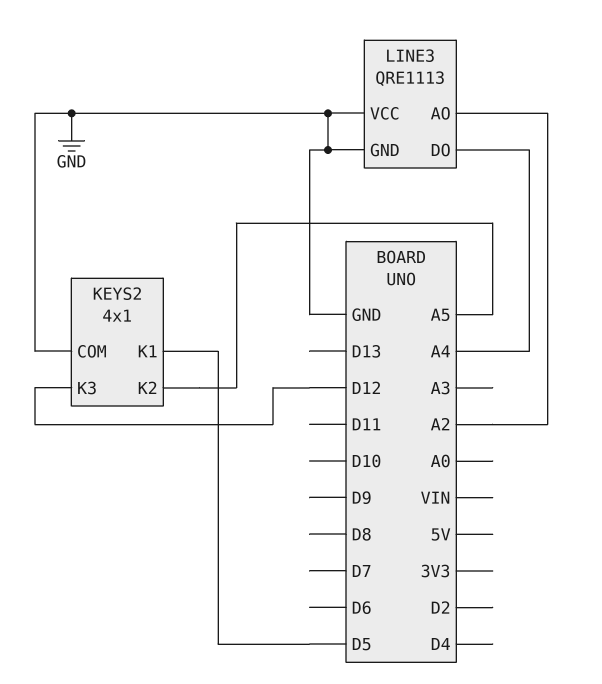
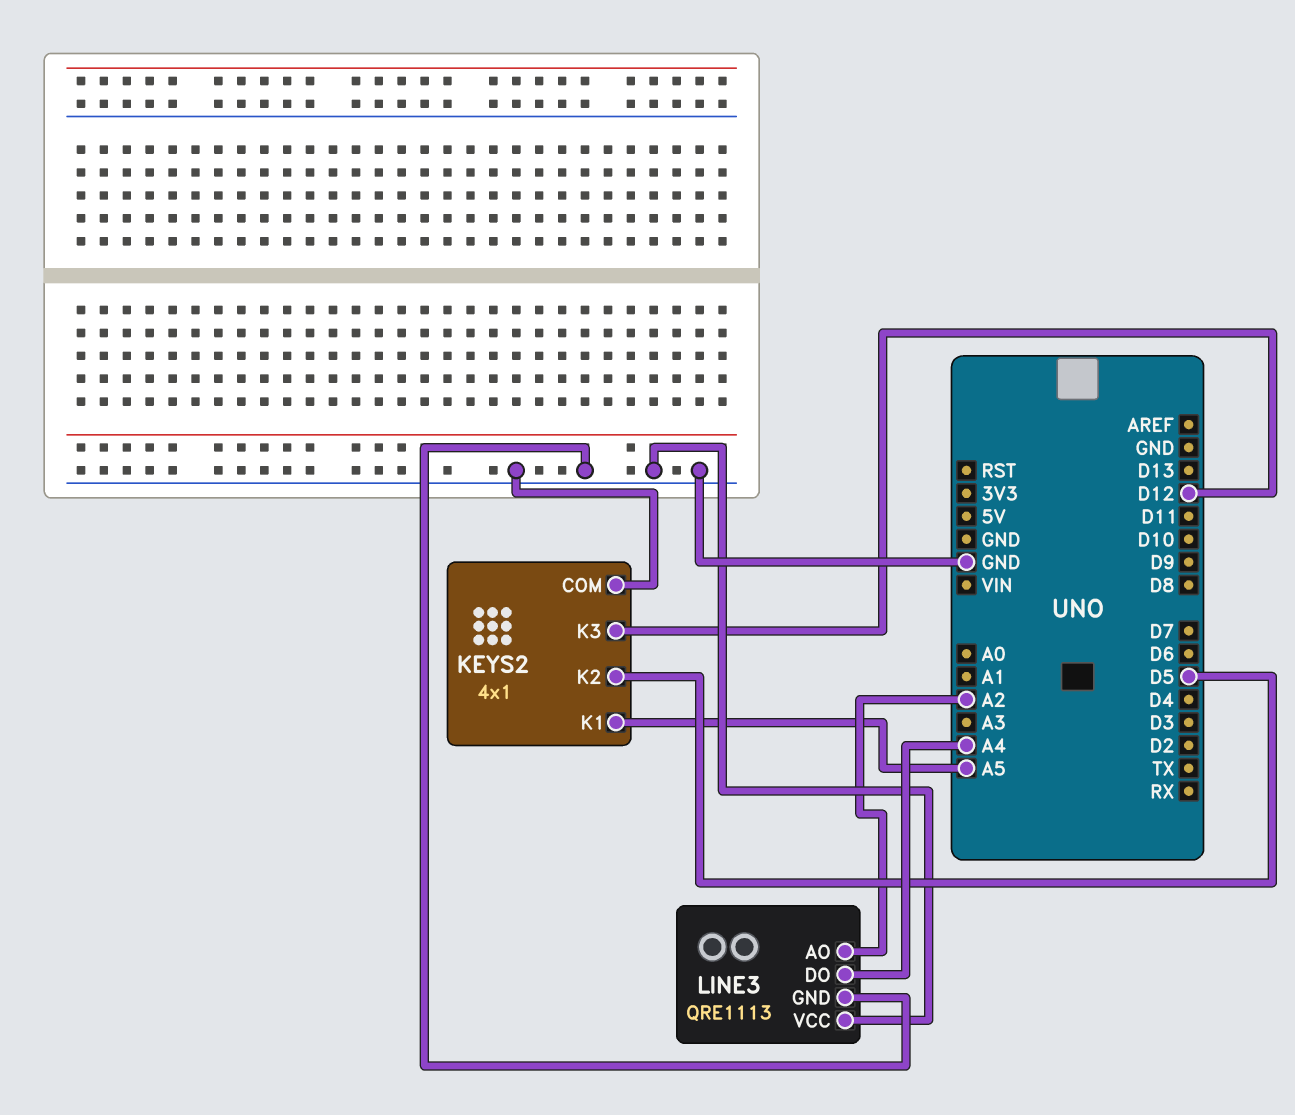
KEYS2 pin K1: D5 -> A5
KEYS2 pin K2: A5 -> D5

